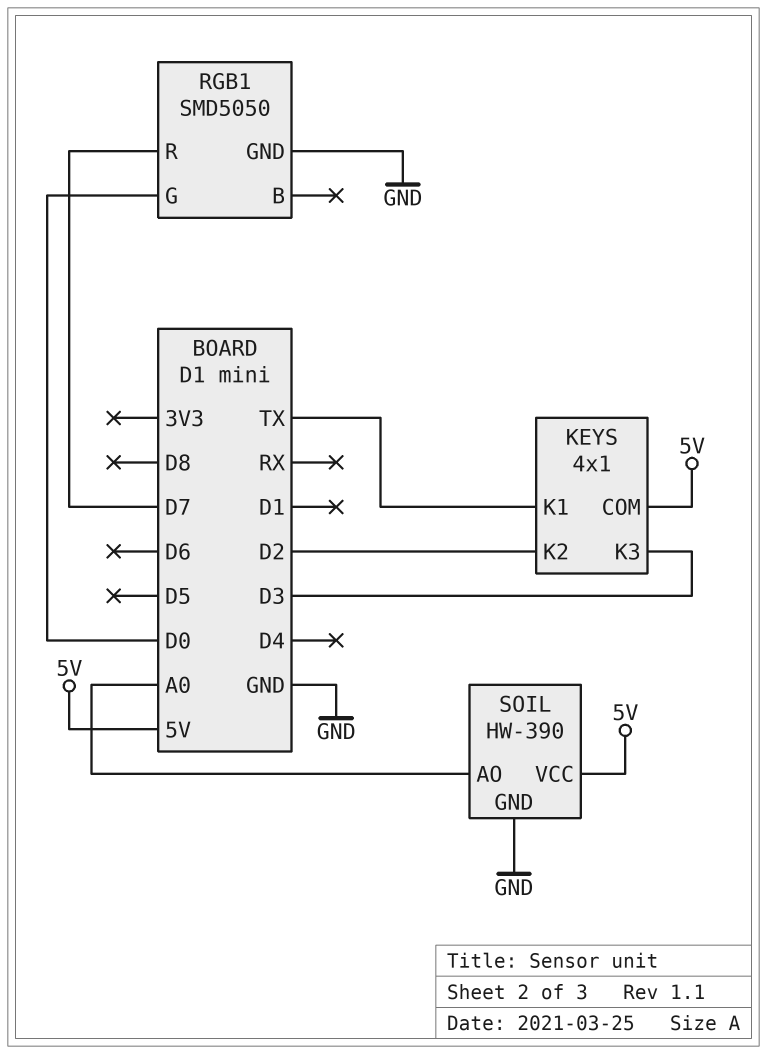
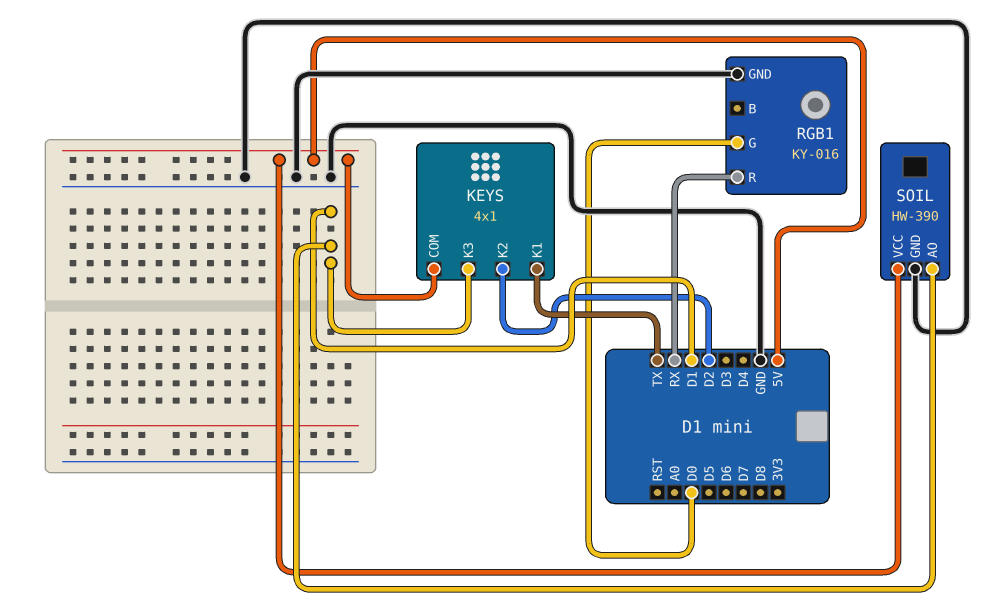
KEYS pin K3: D3 -> D1
RGB1: SMD5050 -> KY-016
RGB1 pin R: D7 -> RX
SOIL pin AO: A0 -> D1

